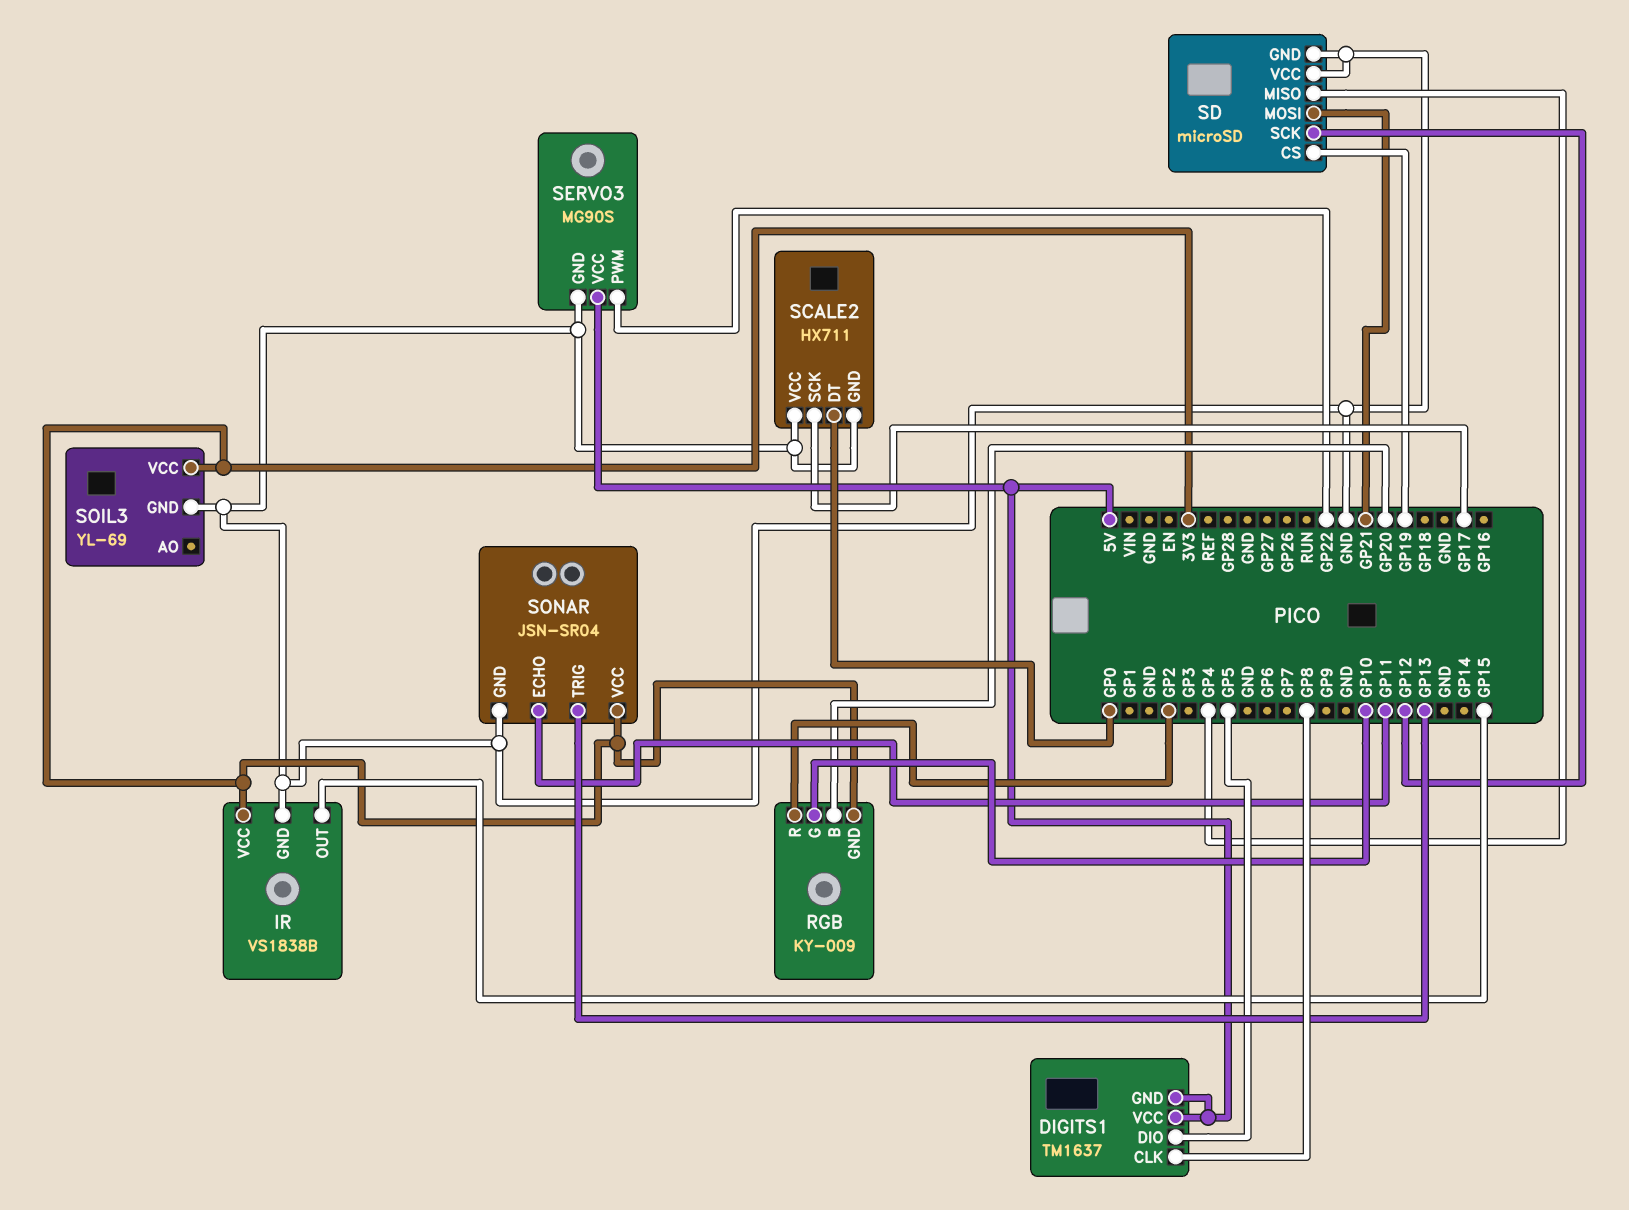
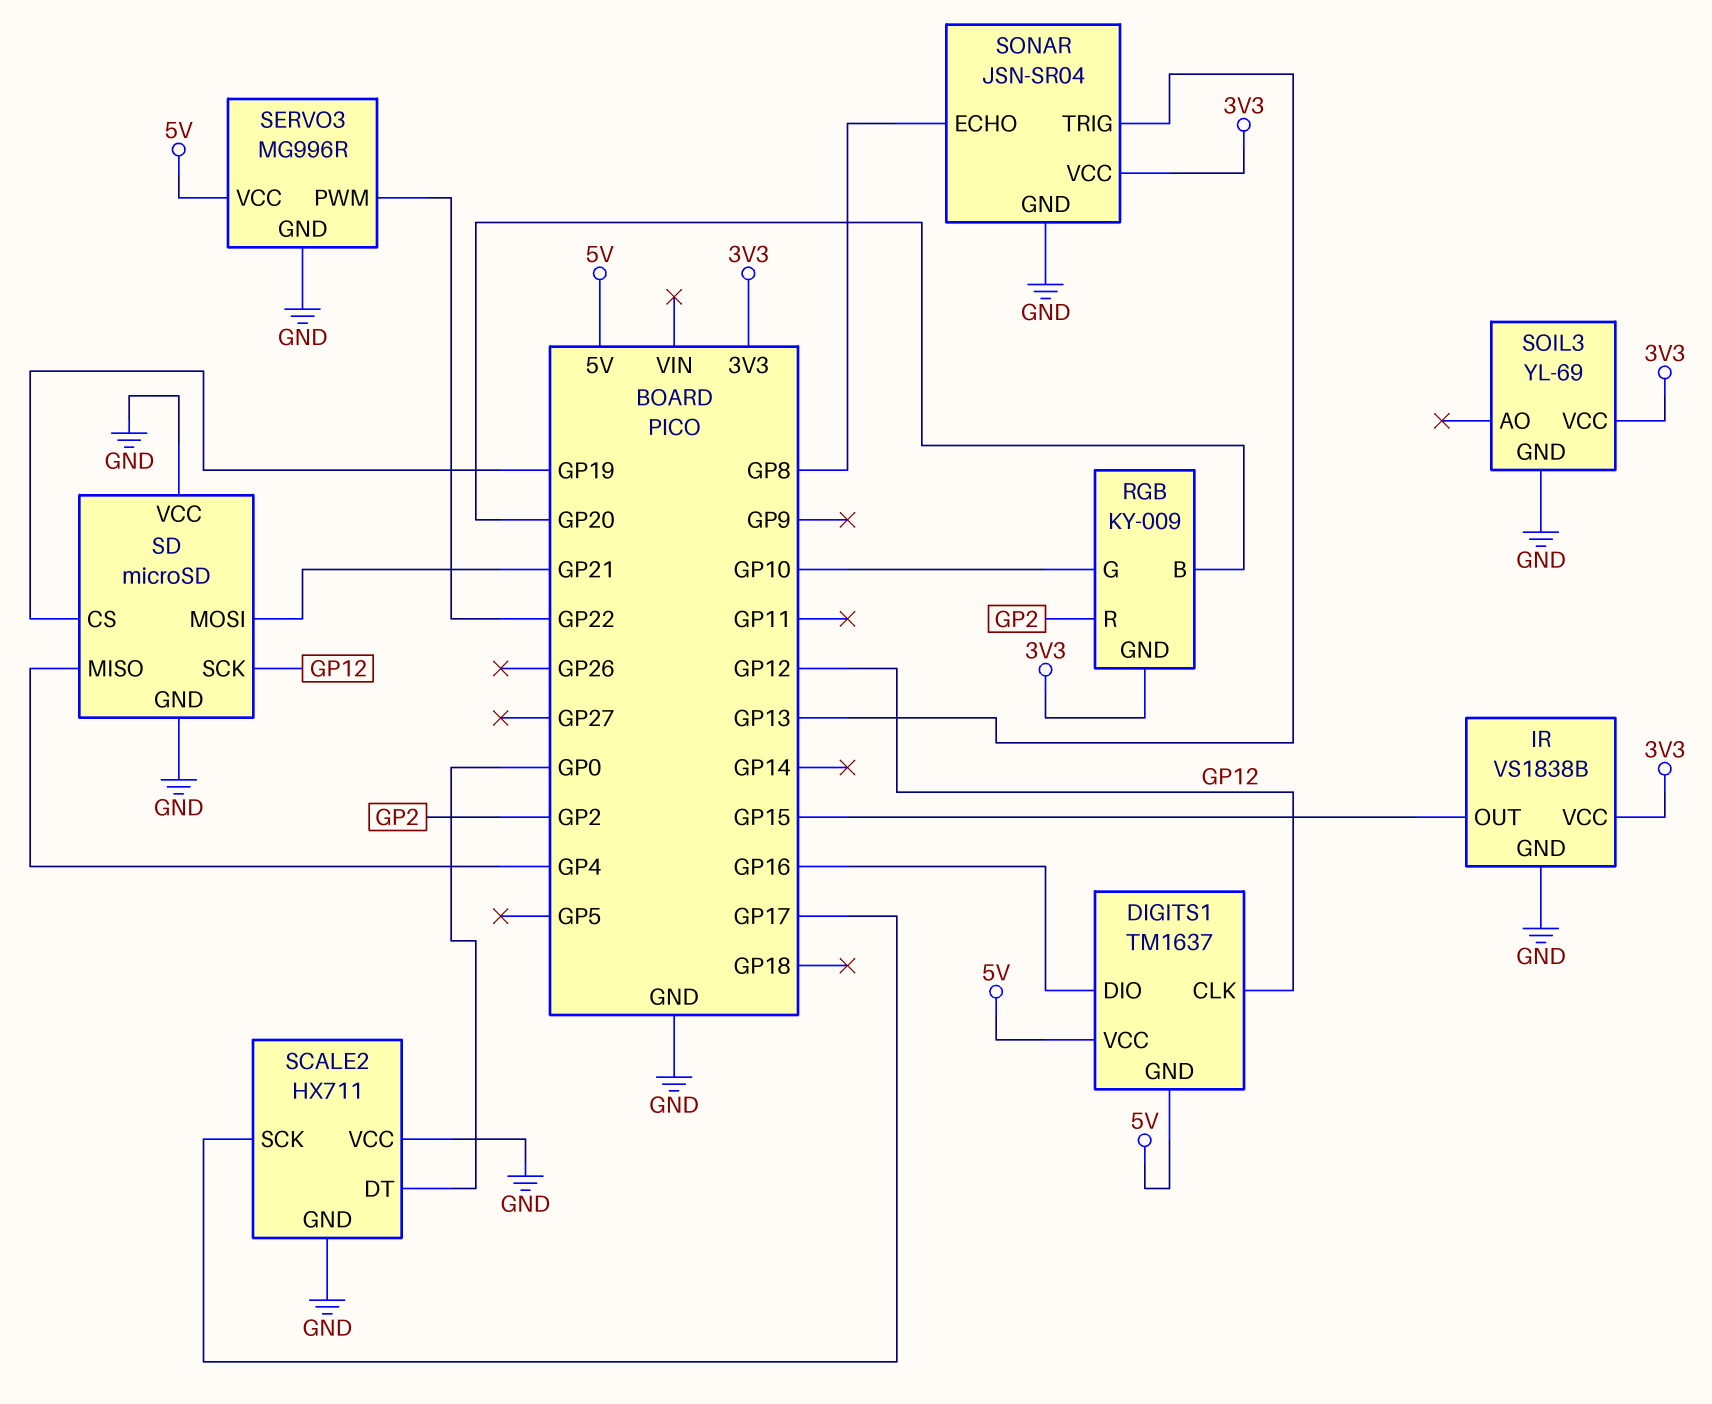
DIGITS1 pin CLK: GP8 -> GP12
DIGITS1 pin DIO: GP5 -> GP16
SERVO3: MG90S -> MG996R
SONAR pin ECHO: GP11 -> GP8

